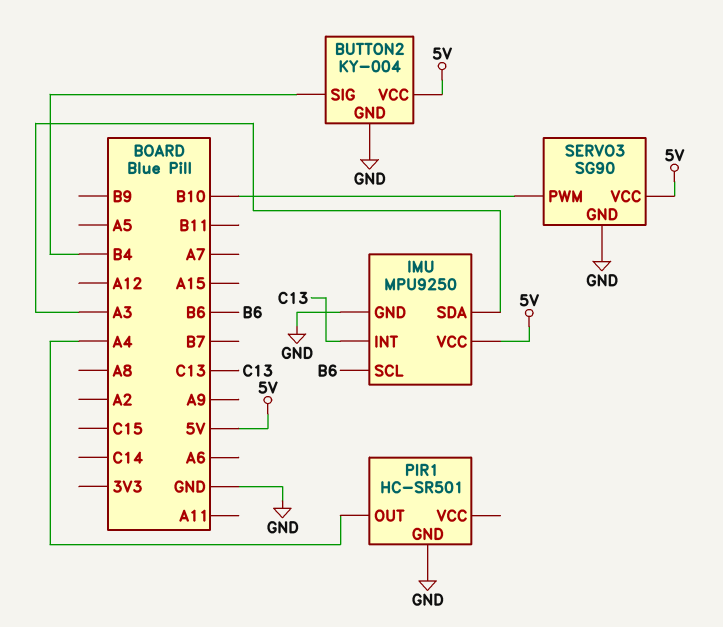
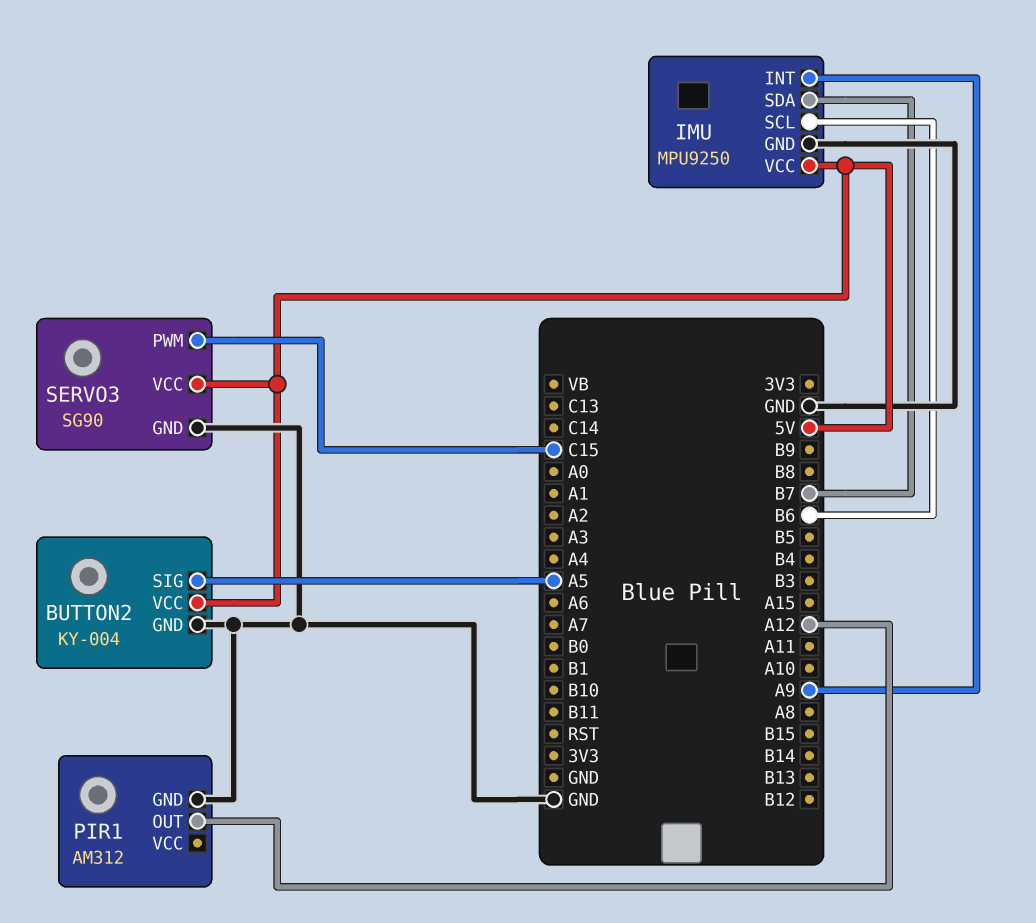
BUTTON2 pin SIG: B4 -> A5
IMU pin INT: C13 -> A9
IMU pin SDA: A3 -> B7
PIR1: HC-SR501 -> AM312
PIR1 pin OUT: A4 -> A12
SERVO3 pin PWM: B10 -> C15

